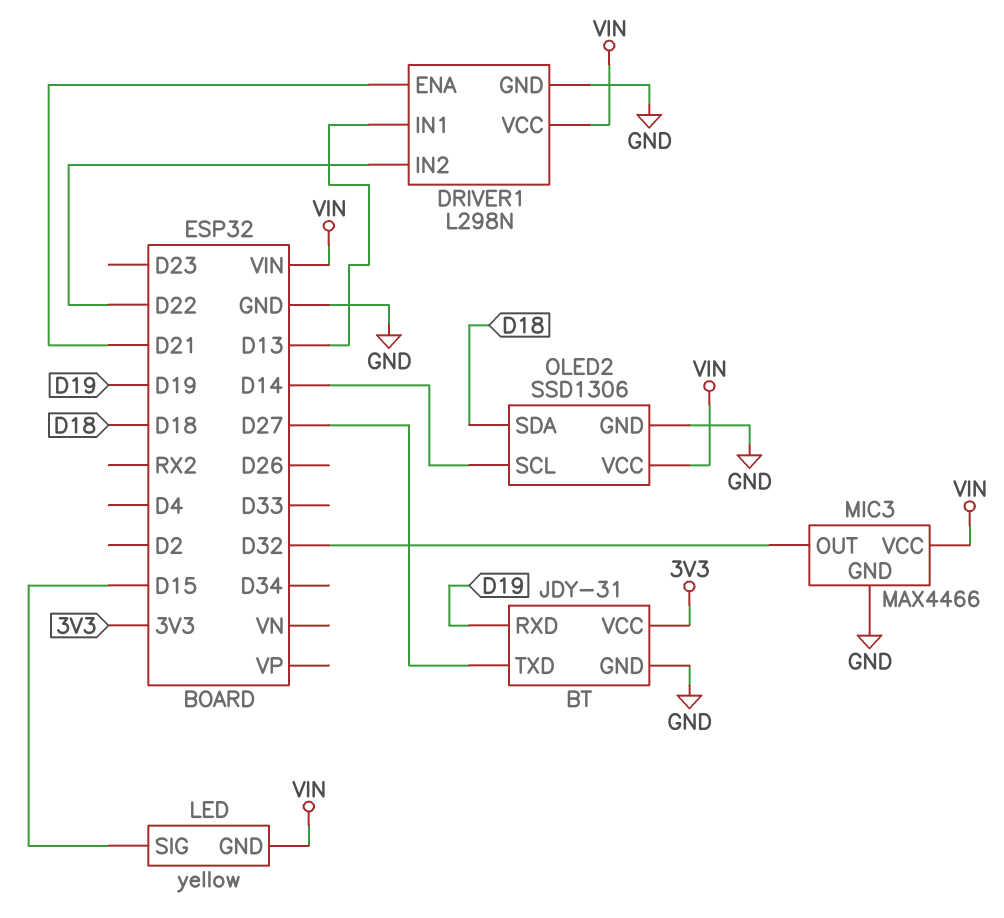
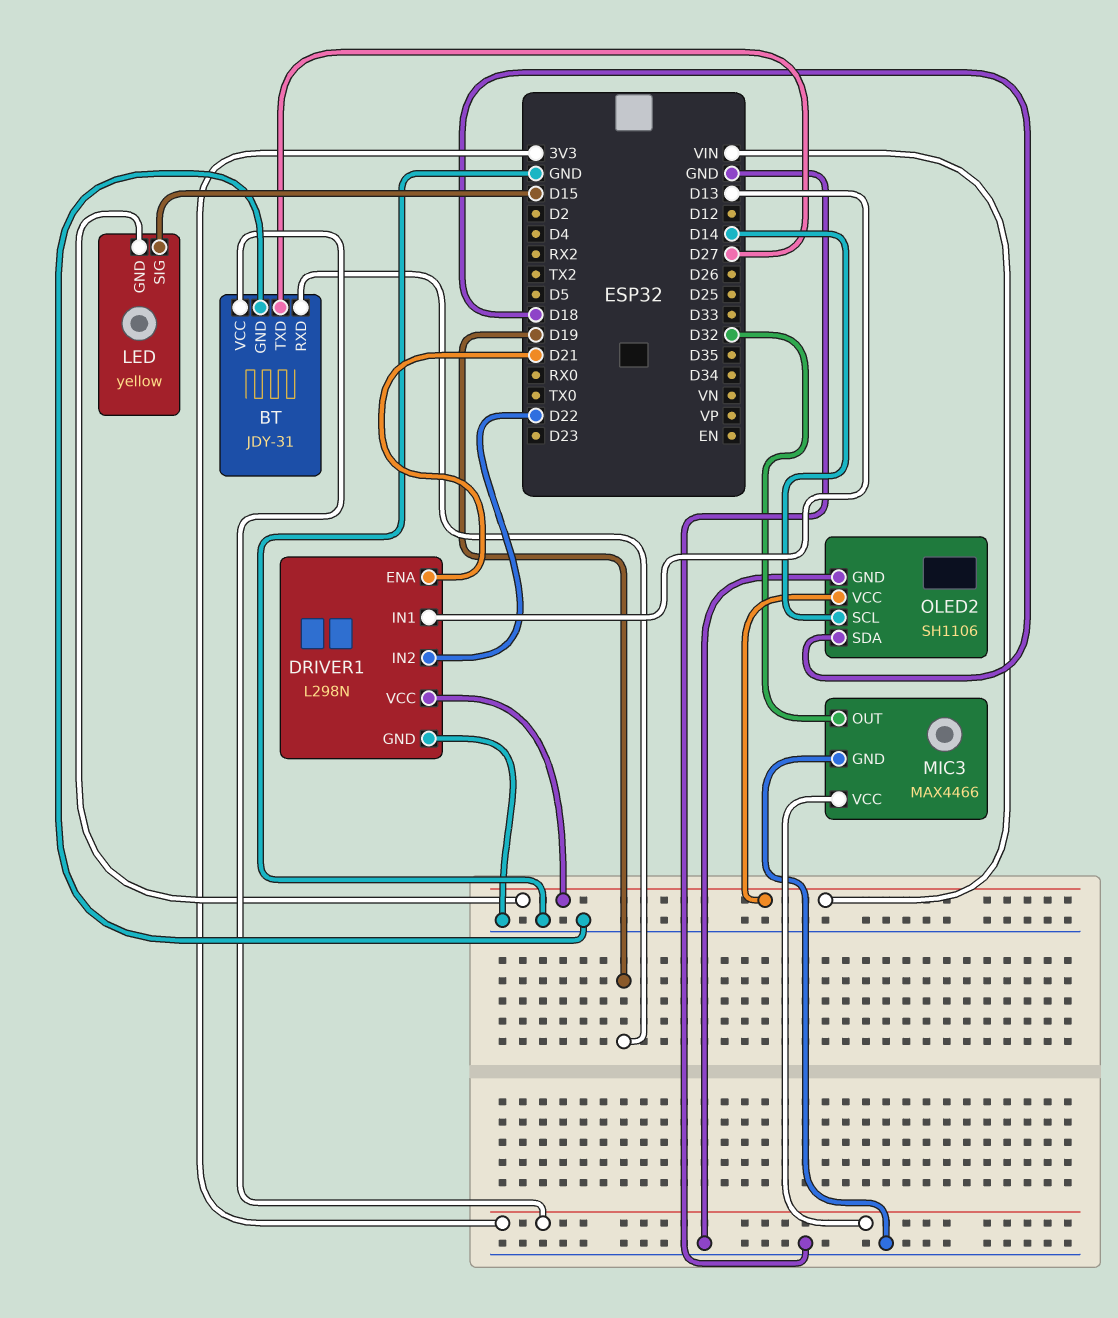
MIC3 pin VCC: VIN -> 3V3
OLED2: SSD1306 -> SH1106

